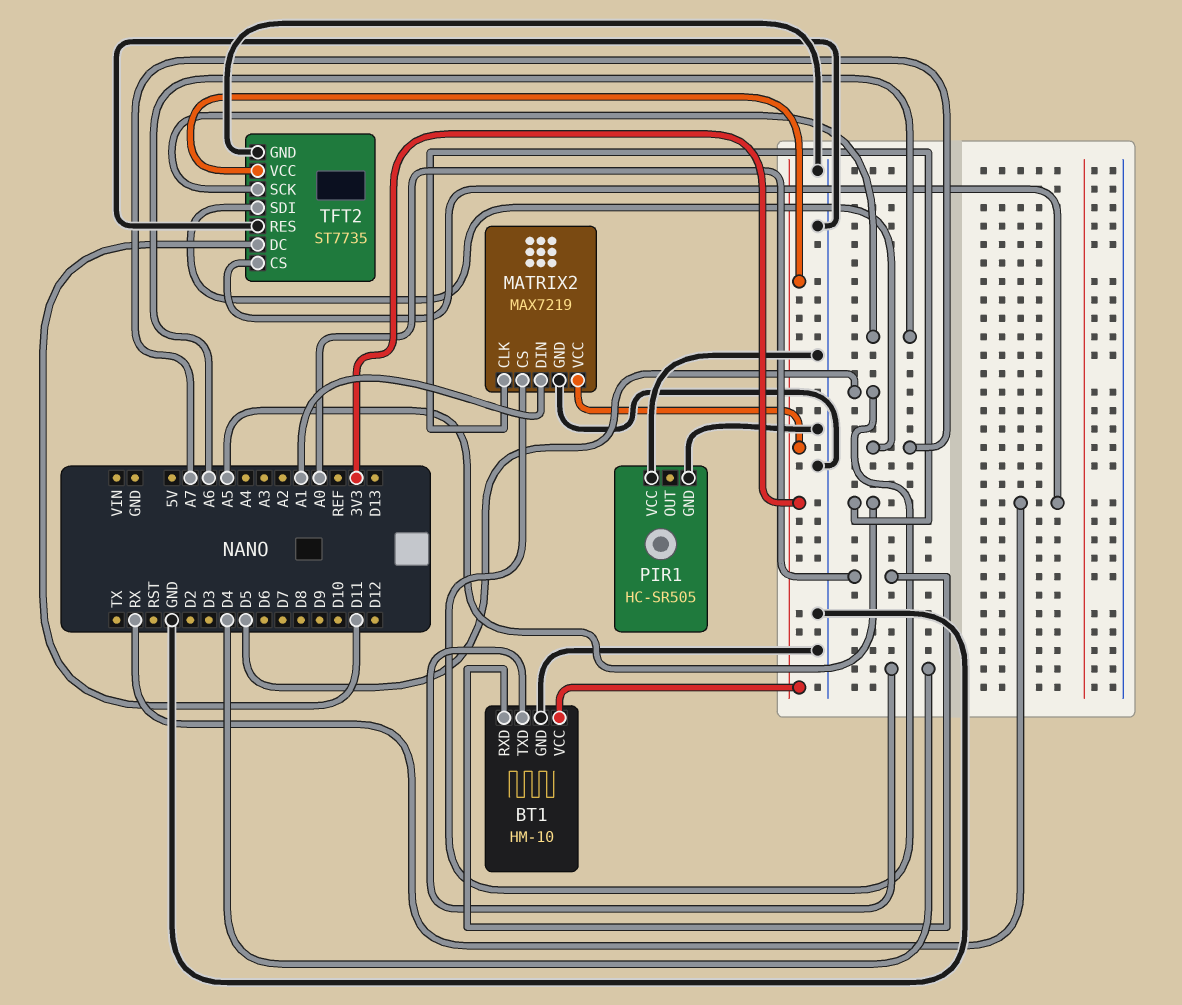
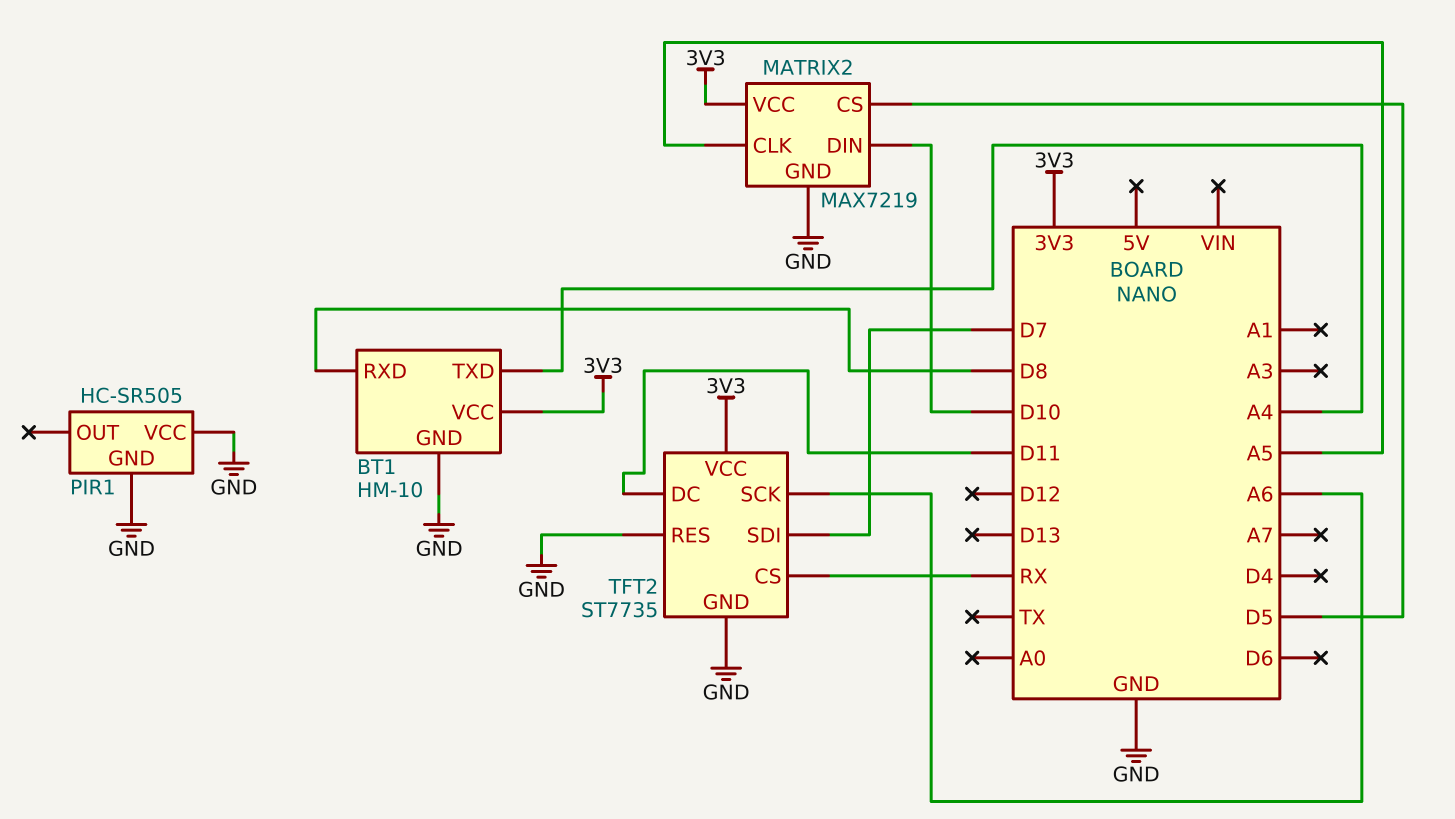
BT1 pin RXD: A0 -> D8
BT1 pin TXD: D4 -> A4
MATRIX2 pin DIN: A1 -> D10
TFT2 pin SDI: A7 -> D7

